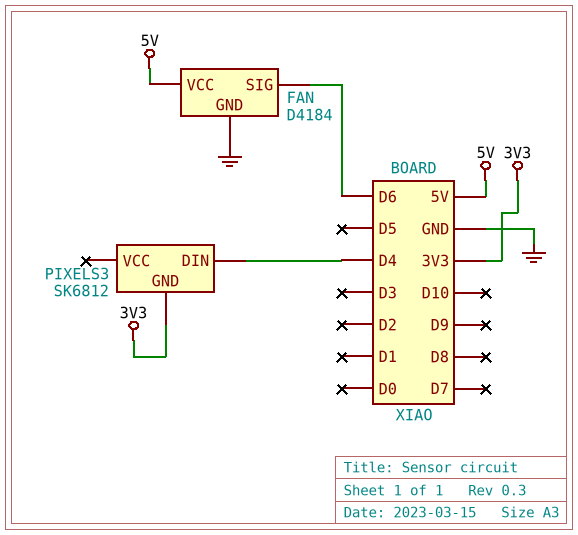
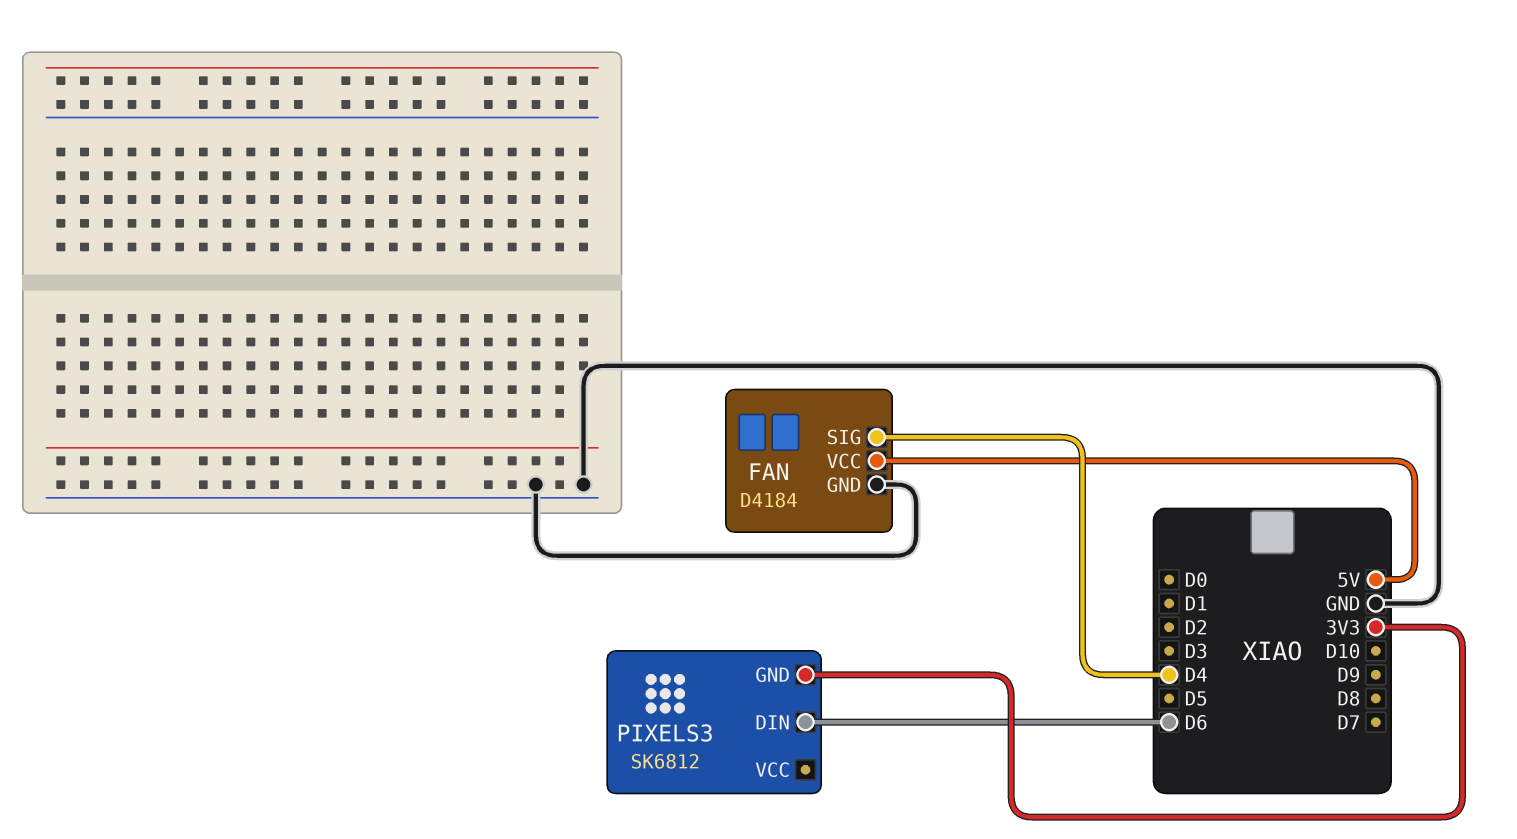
FAN pin SIG: D6 -> D4
PIXELS3 pin DIN: D4 -> D6

